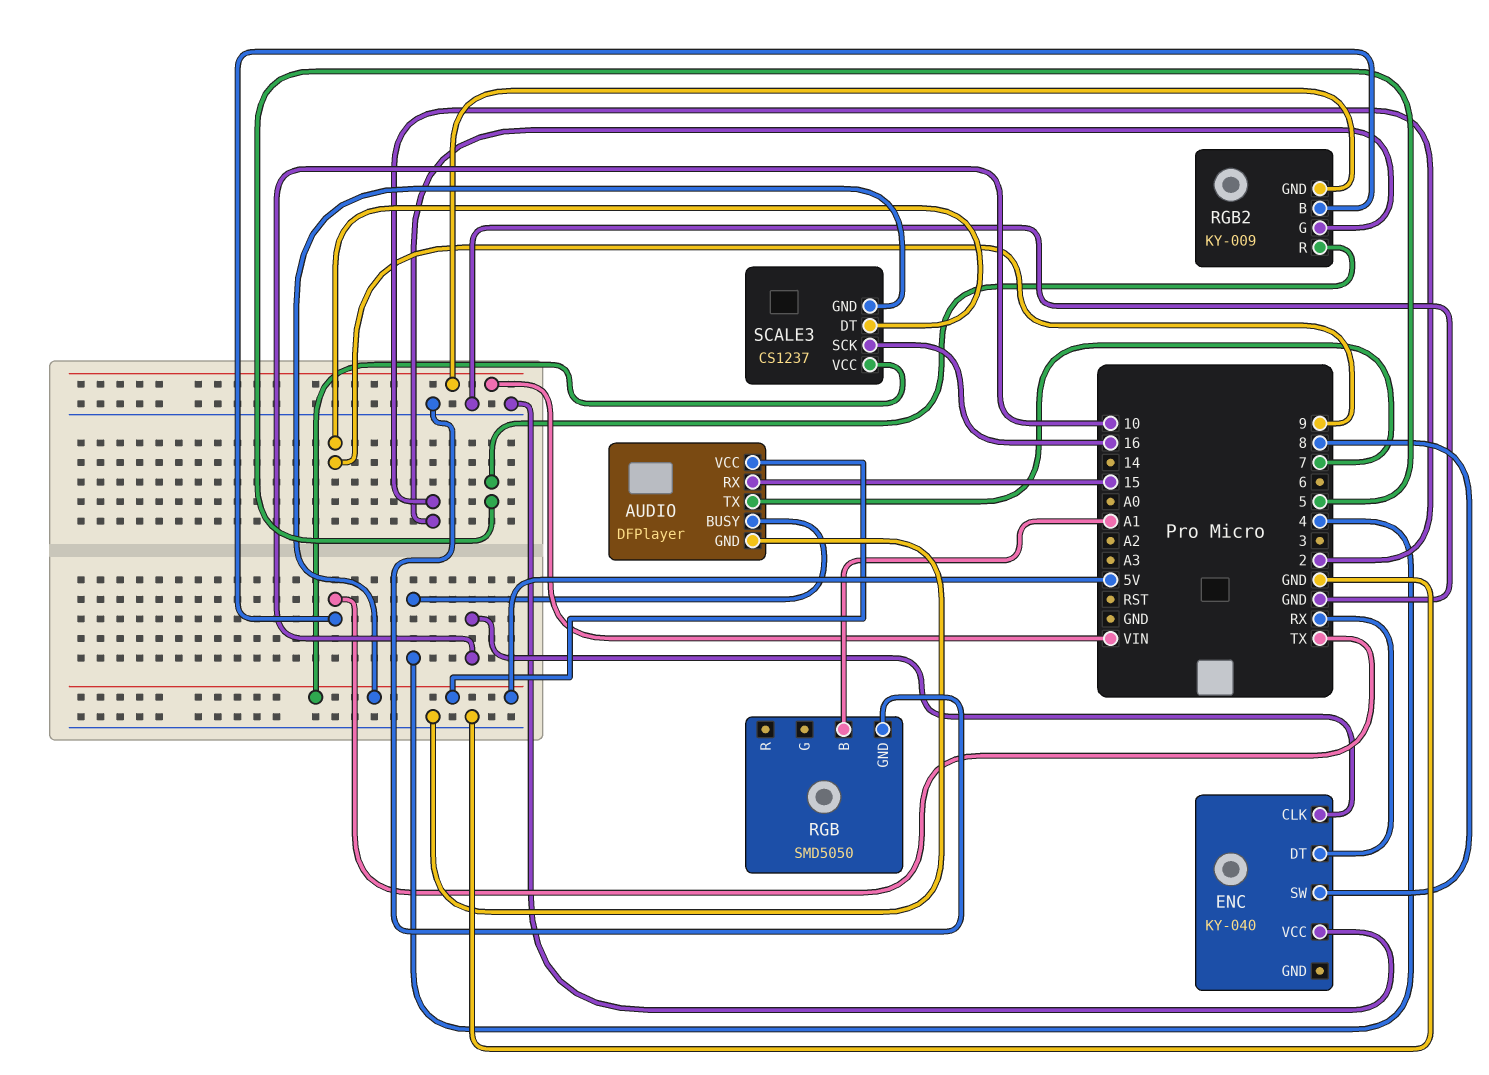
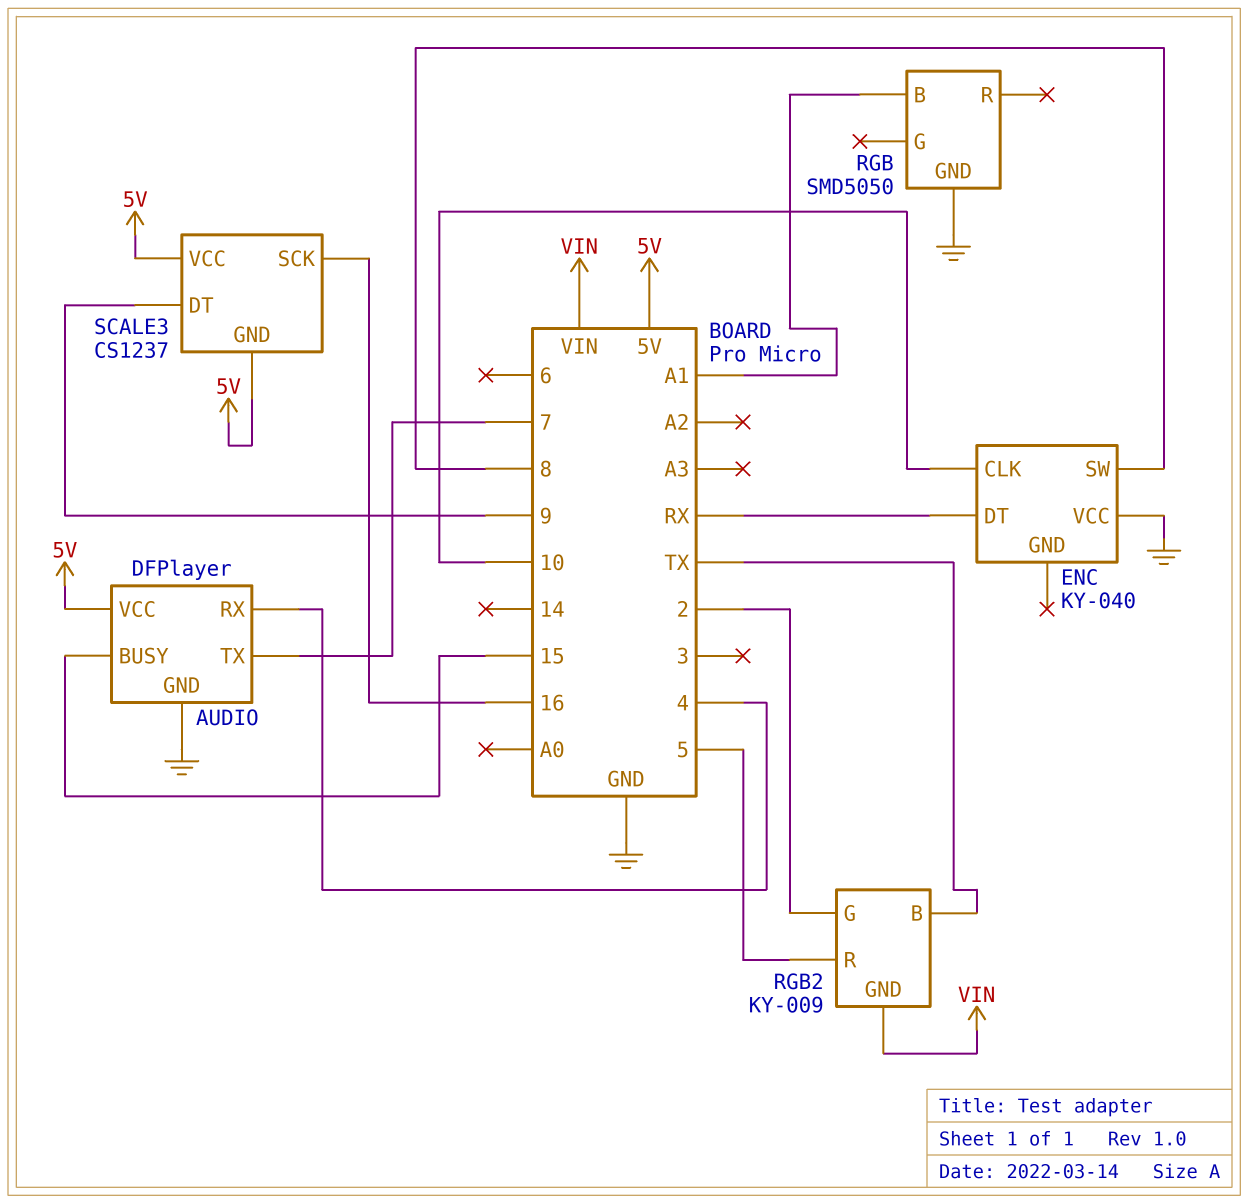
AUDIO pin BUSY: 4 -> 15
AUDIO pin RX: 15 -> 4

